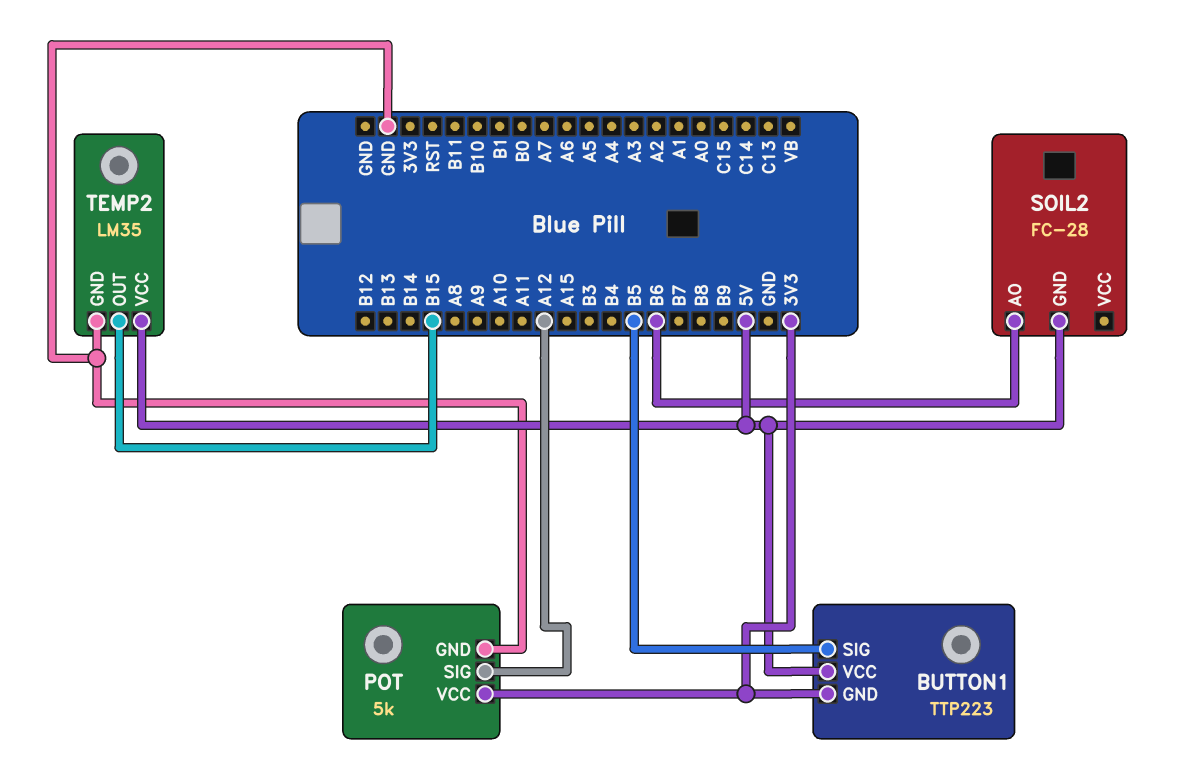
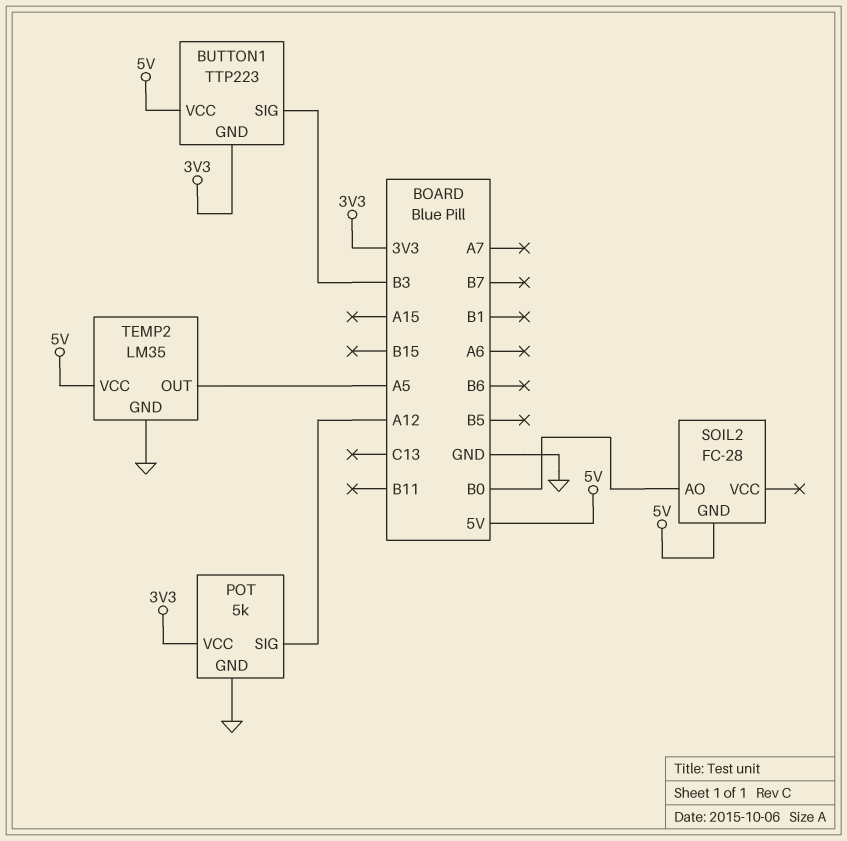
BUTTON1 pin SIG: B5 -> B3
SOIL2 pin AO: B6 -> B0
TEMP2 pin OUT: B15 -> A5

